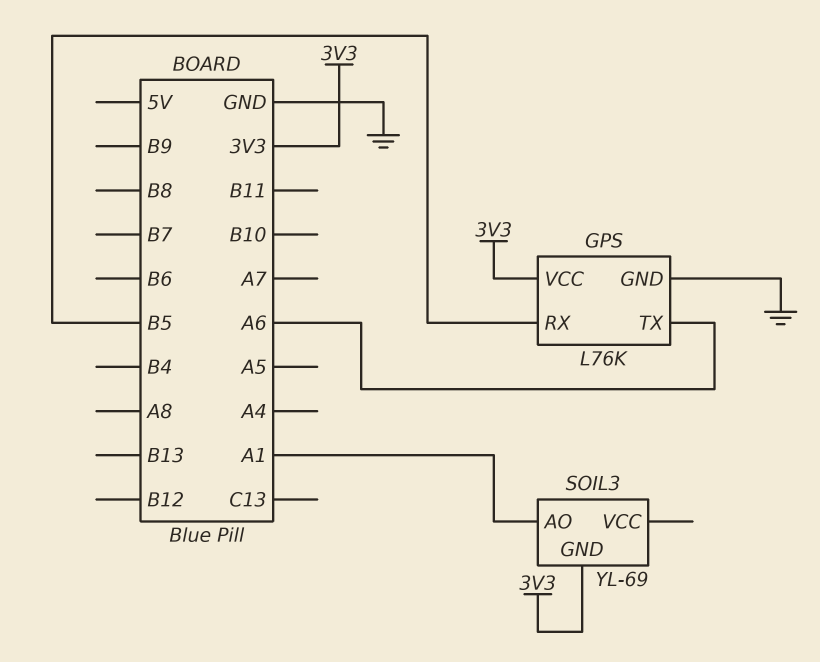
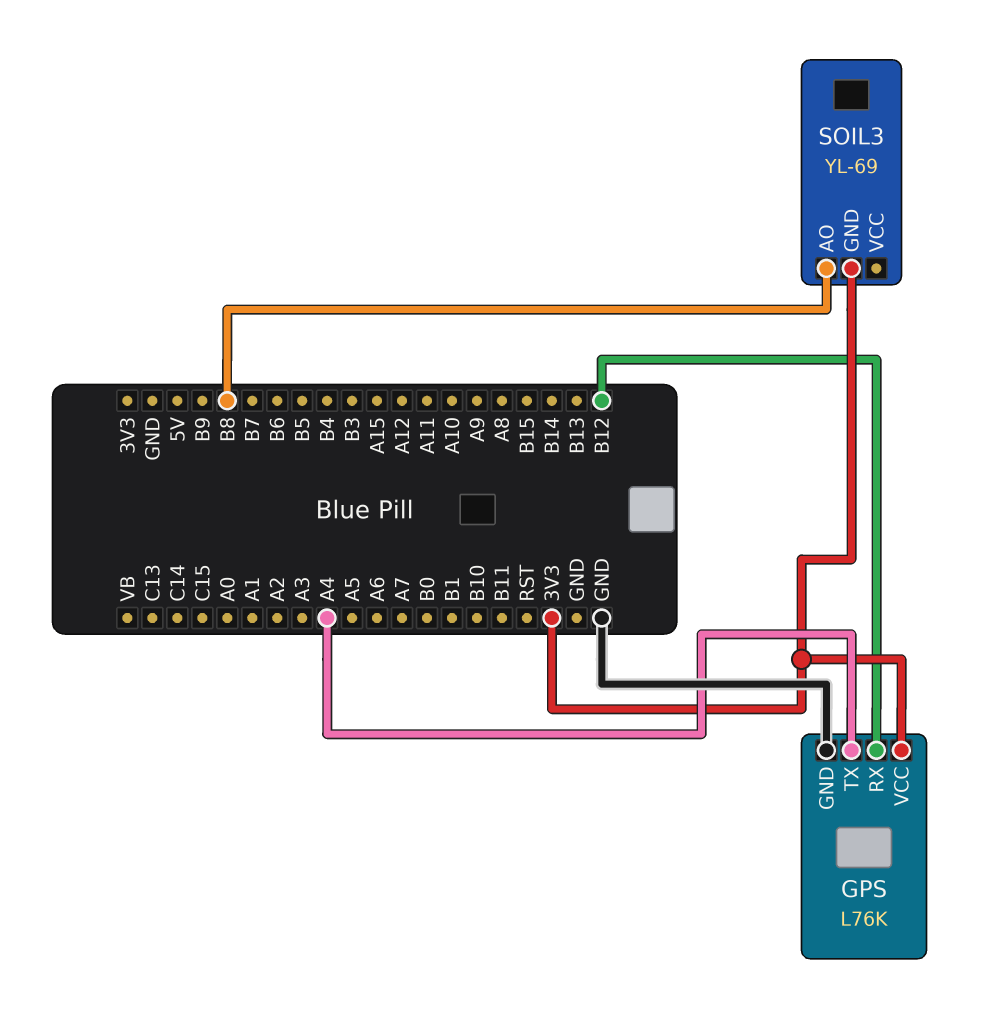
GPS pin RX: B5 -> B12
GPS pin TX: A6 -> A4
SOIL3 pin AO: A1 -> B8

